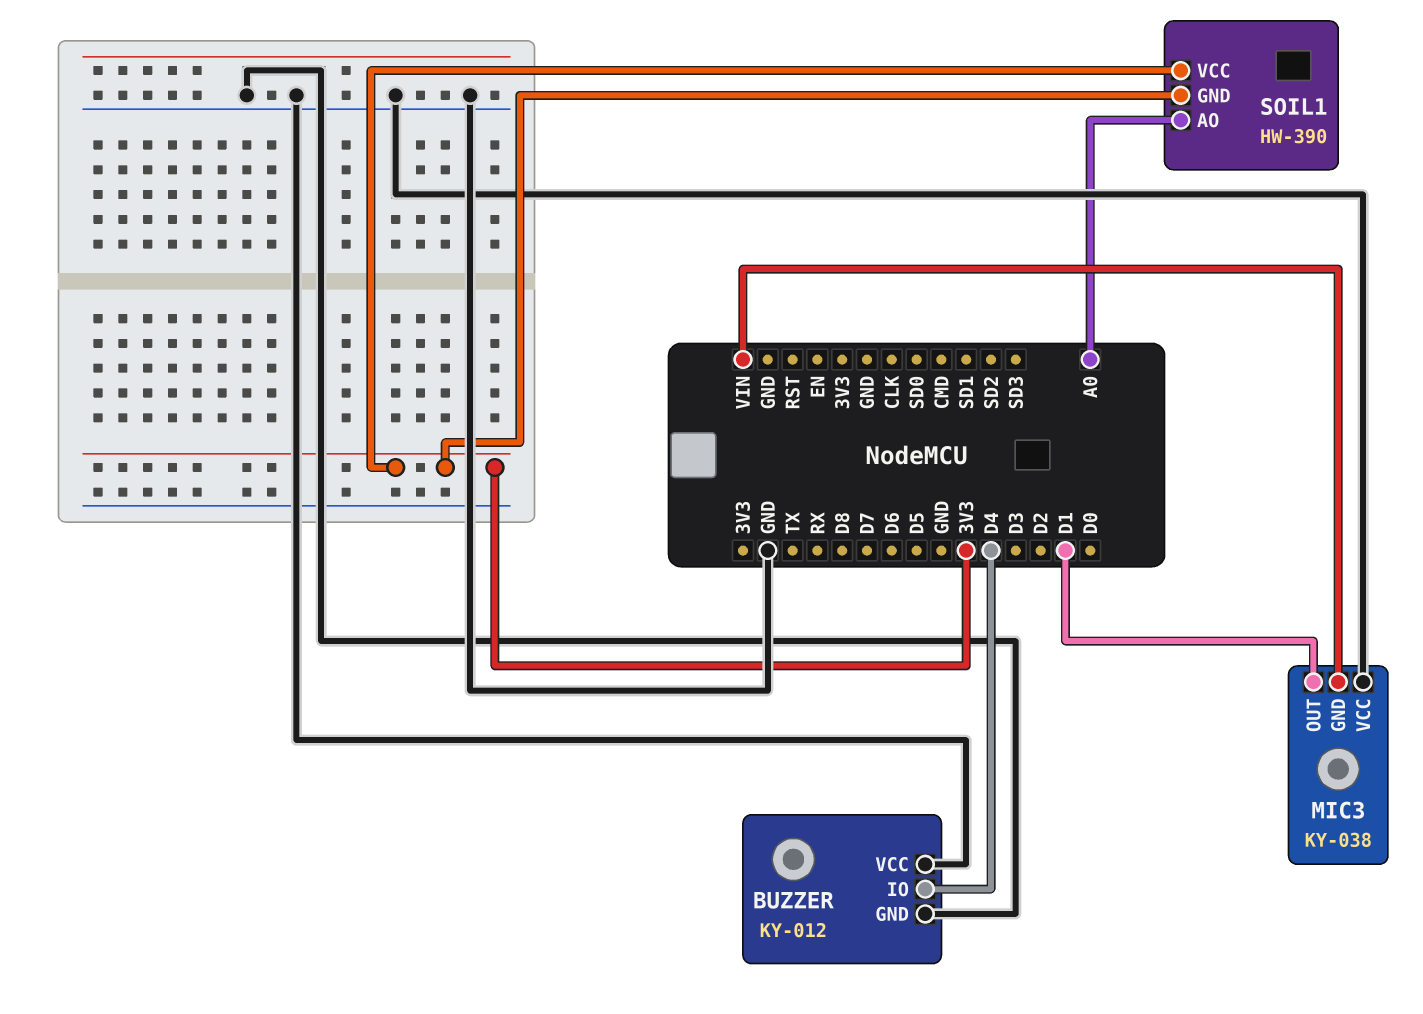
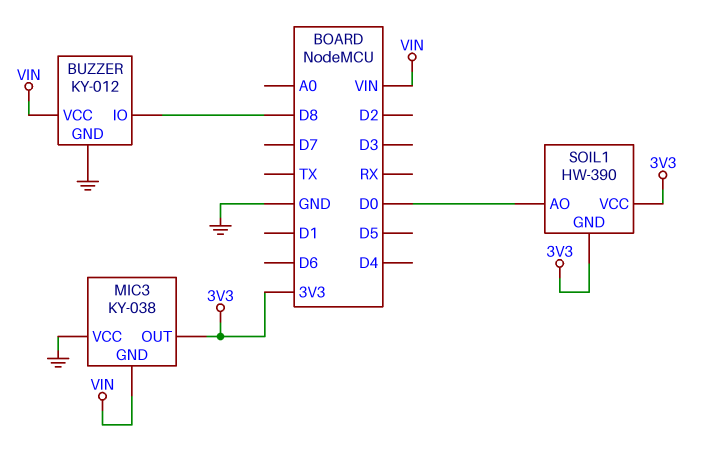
BUZZER pin IO: D4 -> D8
BUZZER pin VCC: GND -> VIN
MIC3 pin OUT: D1 -> 3V3
SOIL1 pin AO: A0 -> D0

